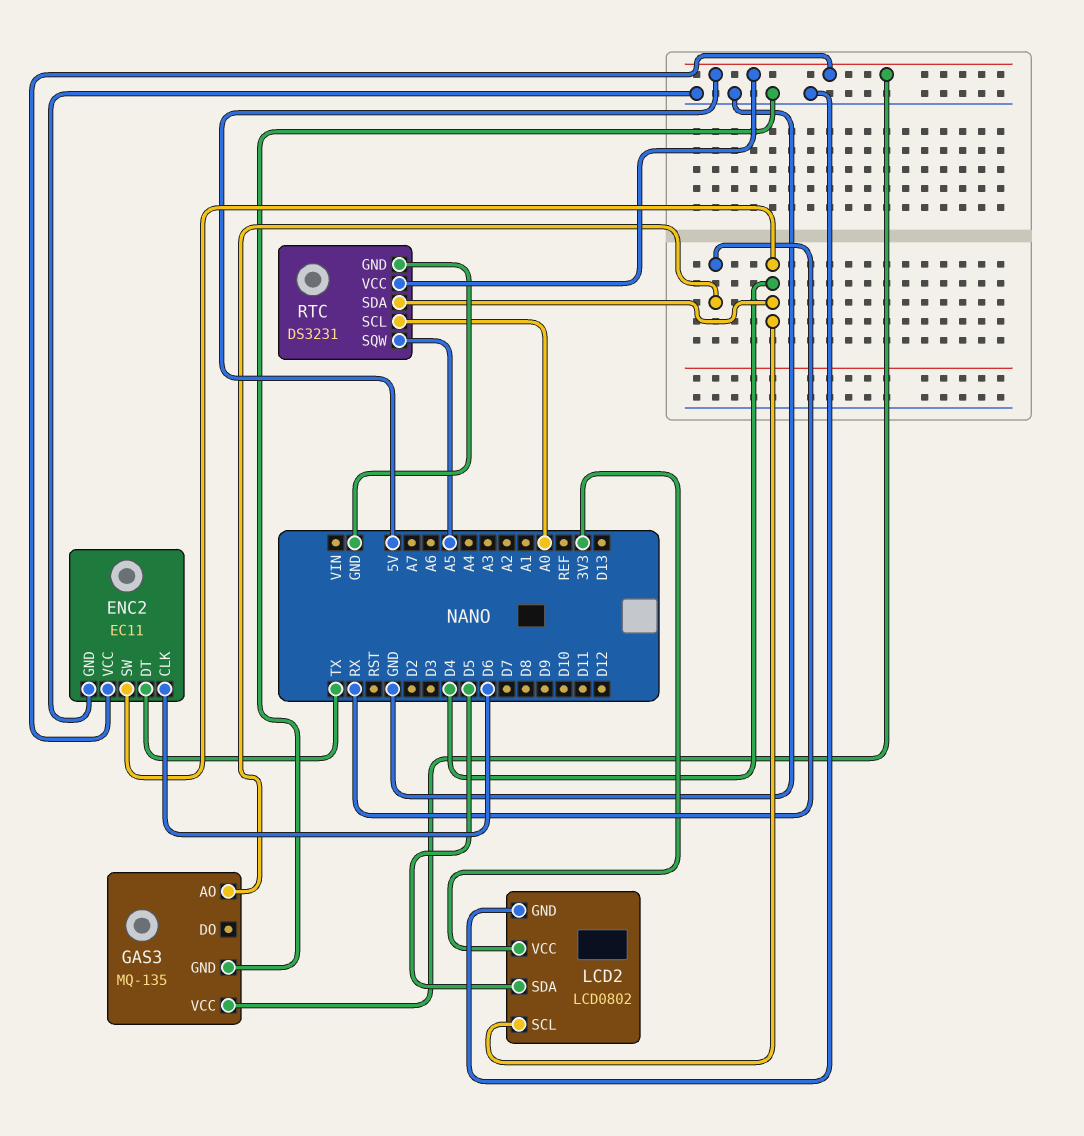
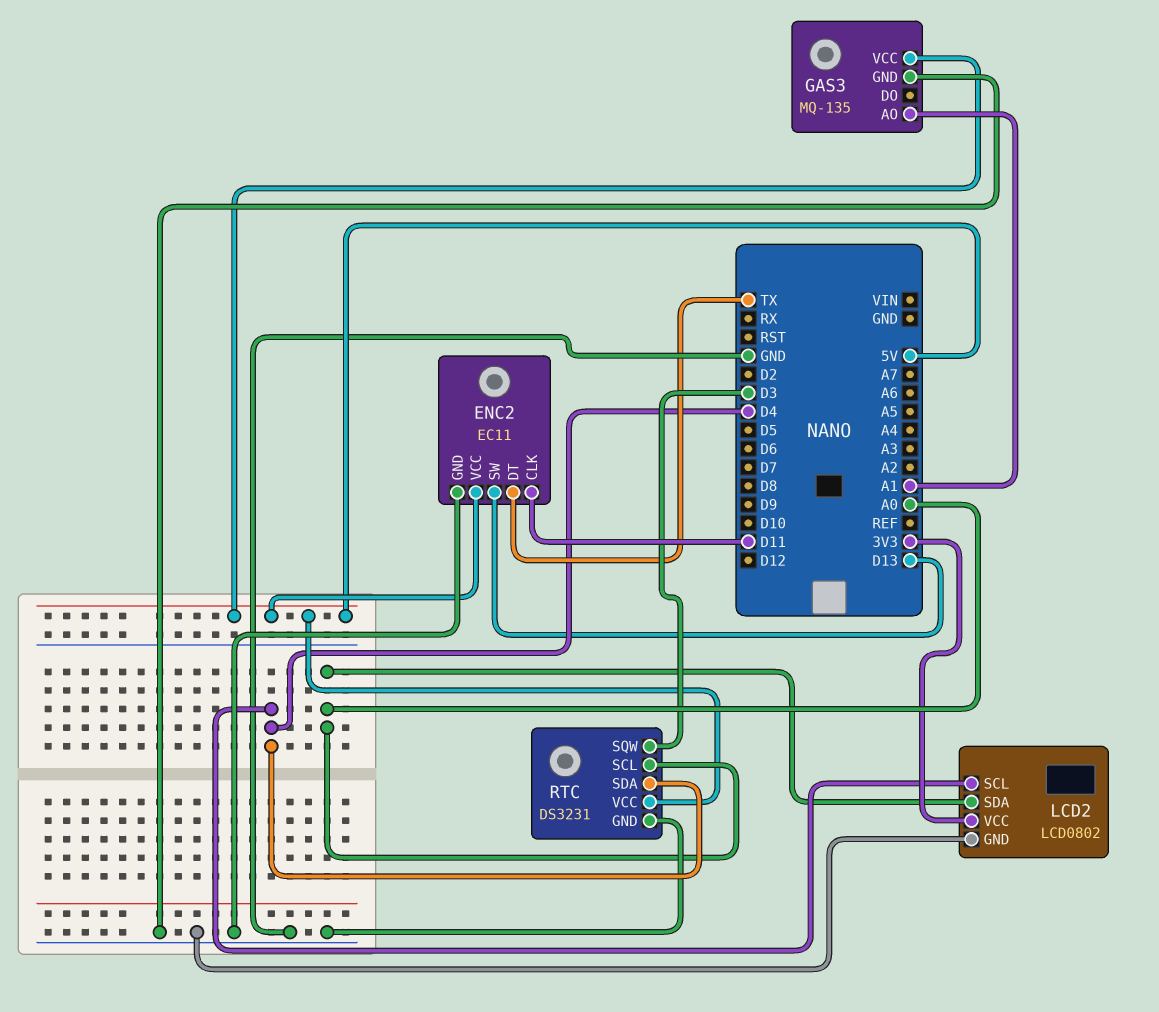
ENC2 pin CLK: D6 -> D11
ENC2 pin SW: D4 -> D13
GAS3 pin AO: RX -> A1
LCD2 pin SDA: D5 -> A0
RTC pin SQW: A5 -> D3

